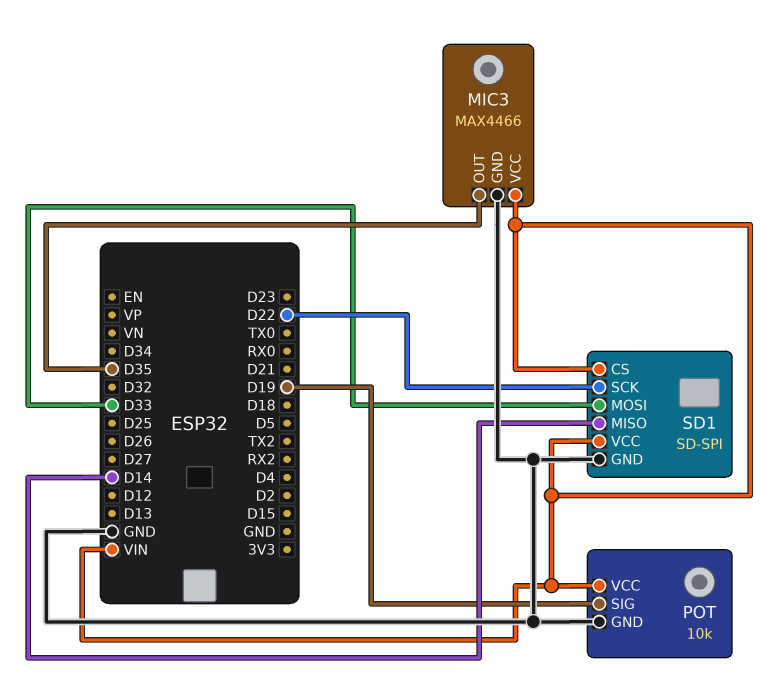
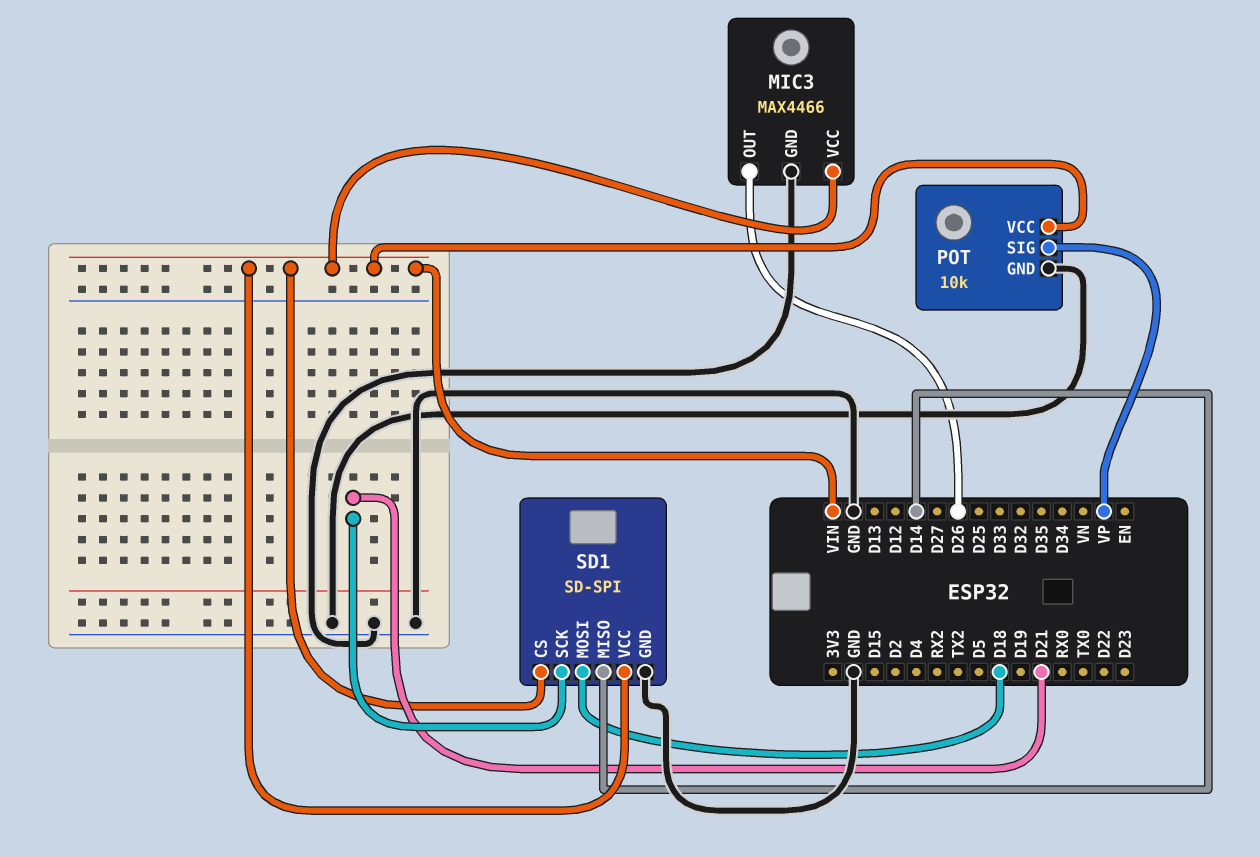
MIC3 pin OUT: D35 -> D26
POT pin SIG: D19 -> VP
SD1 pin MOSI: D33 -> D18
SD1 pin SCK: D22 -> D21

